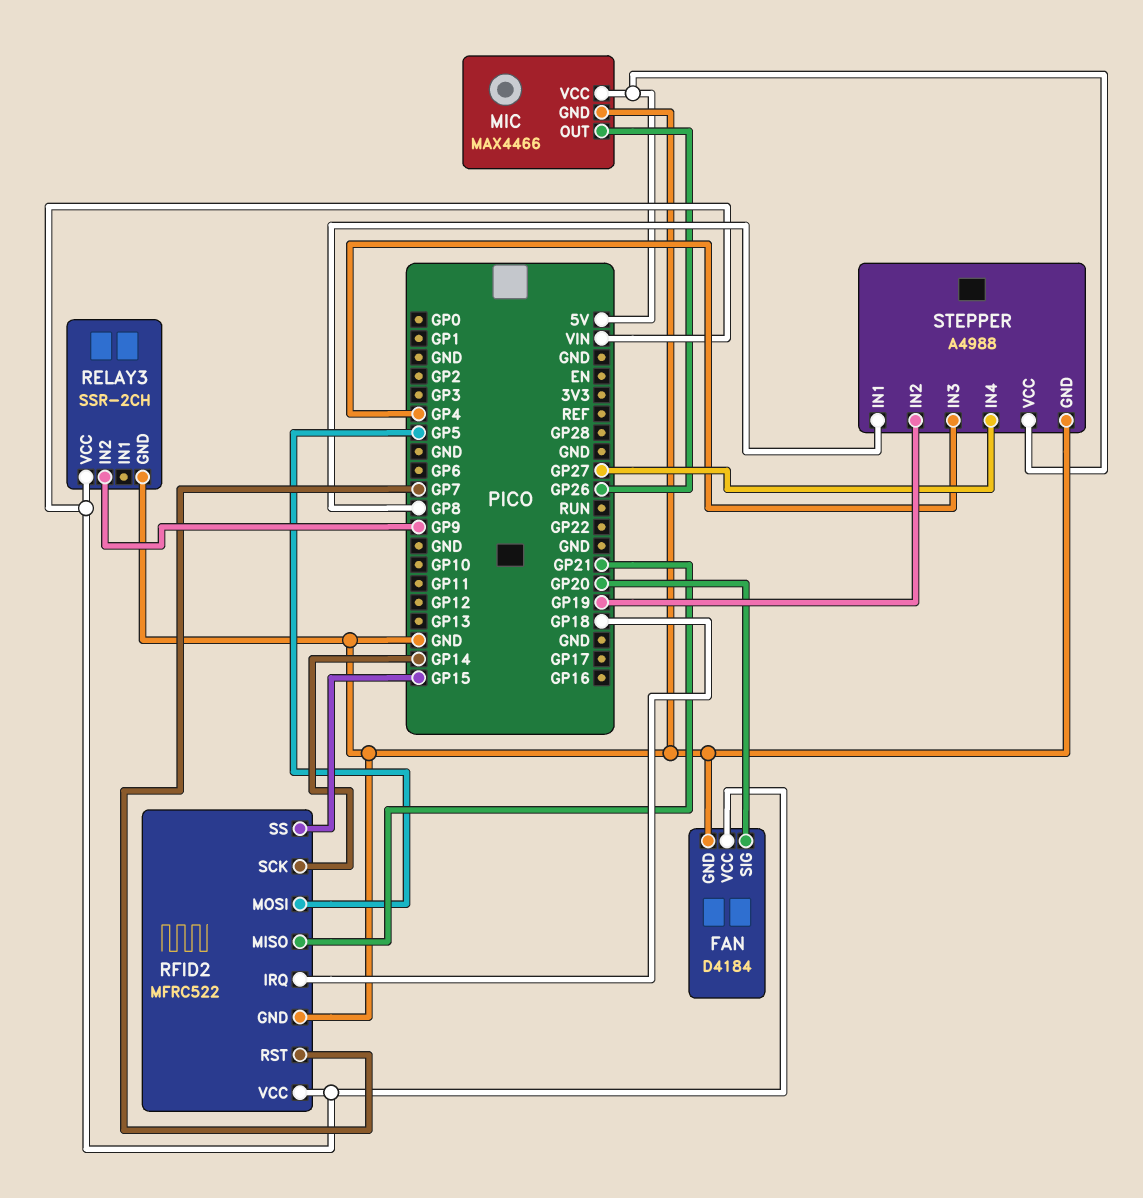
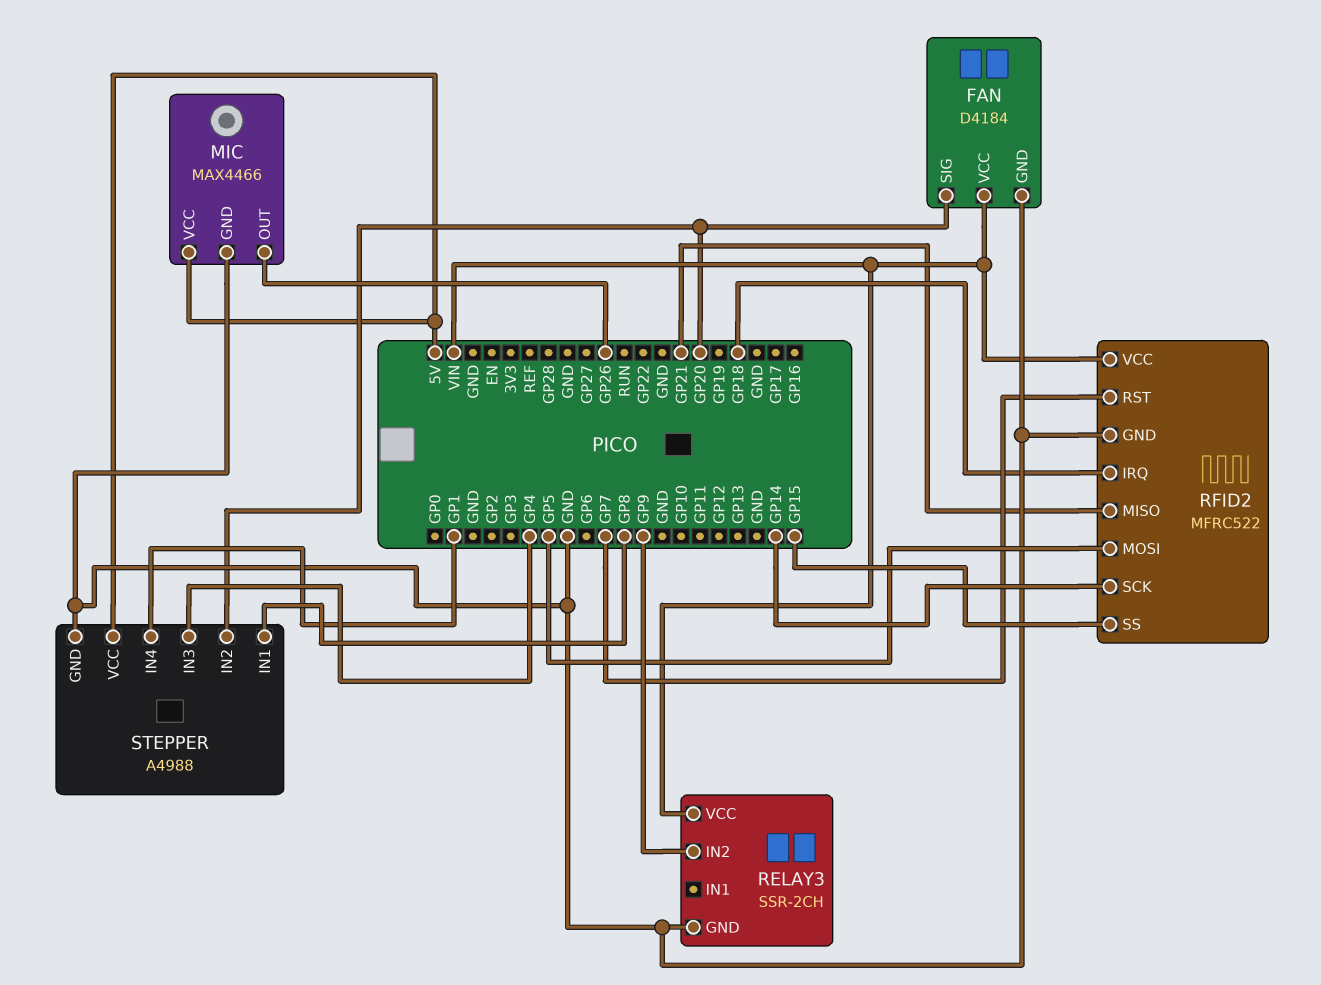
STEPPER pin IN2: GP19 -> GP20
STEPPER pin IN4: GP27 -> GP1

